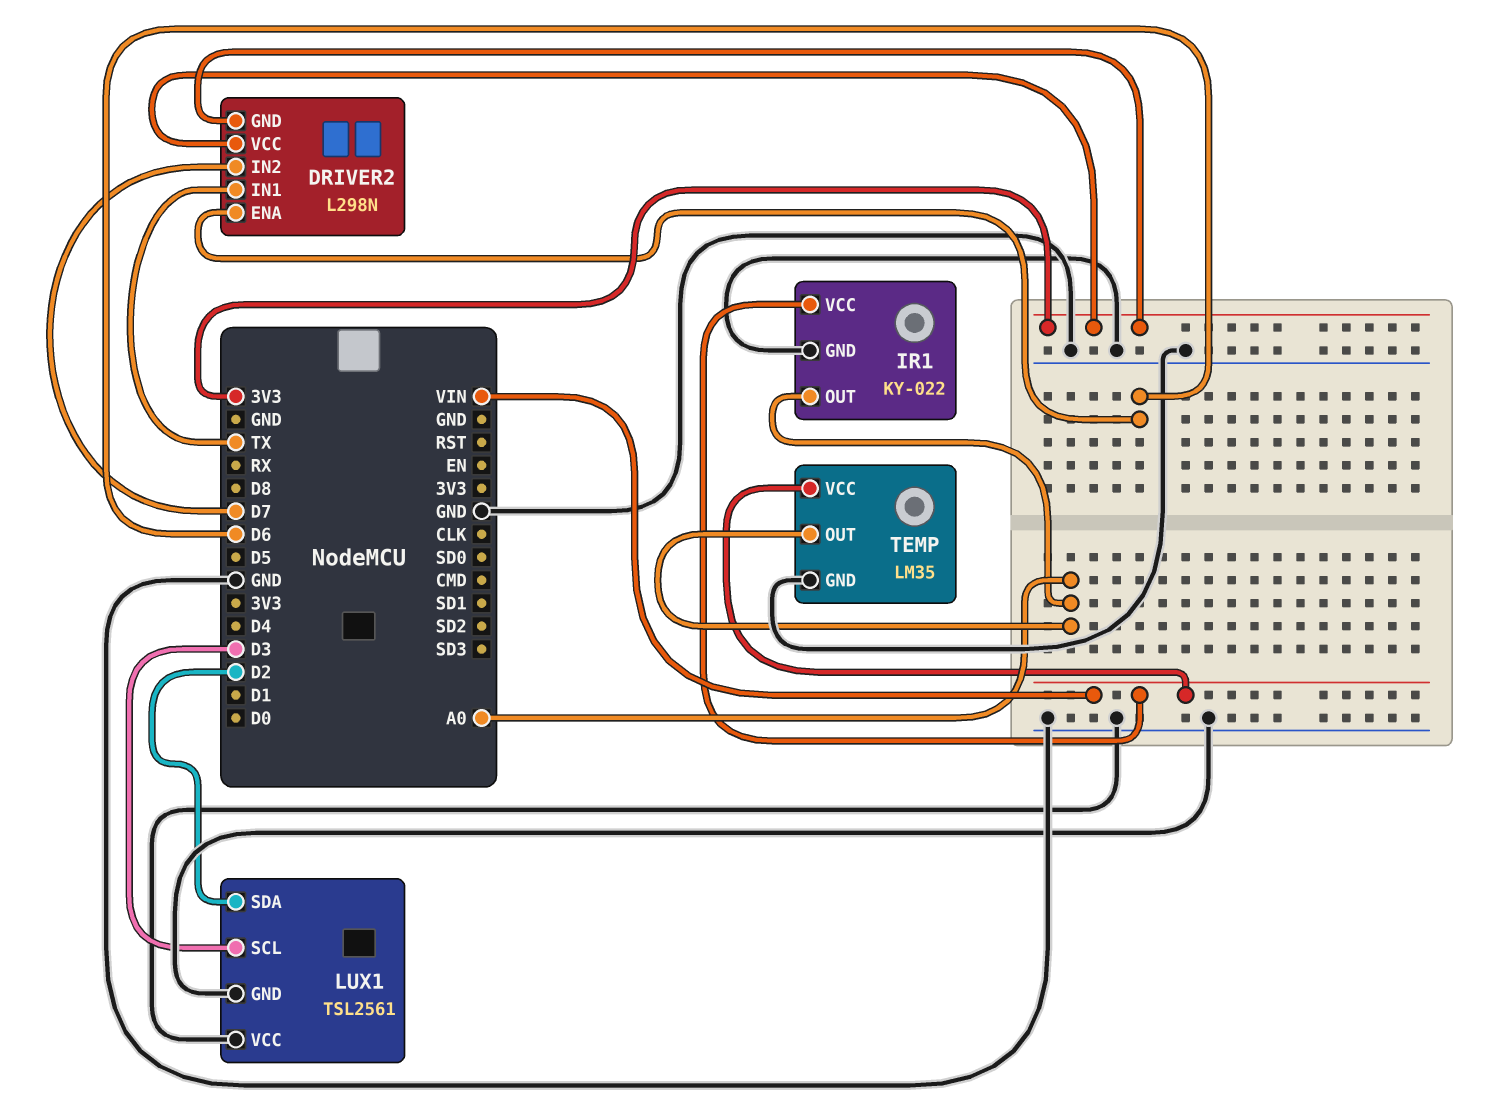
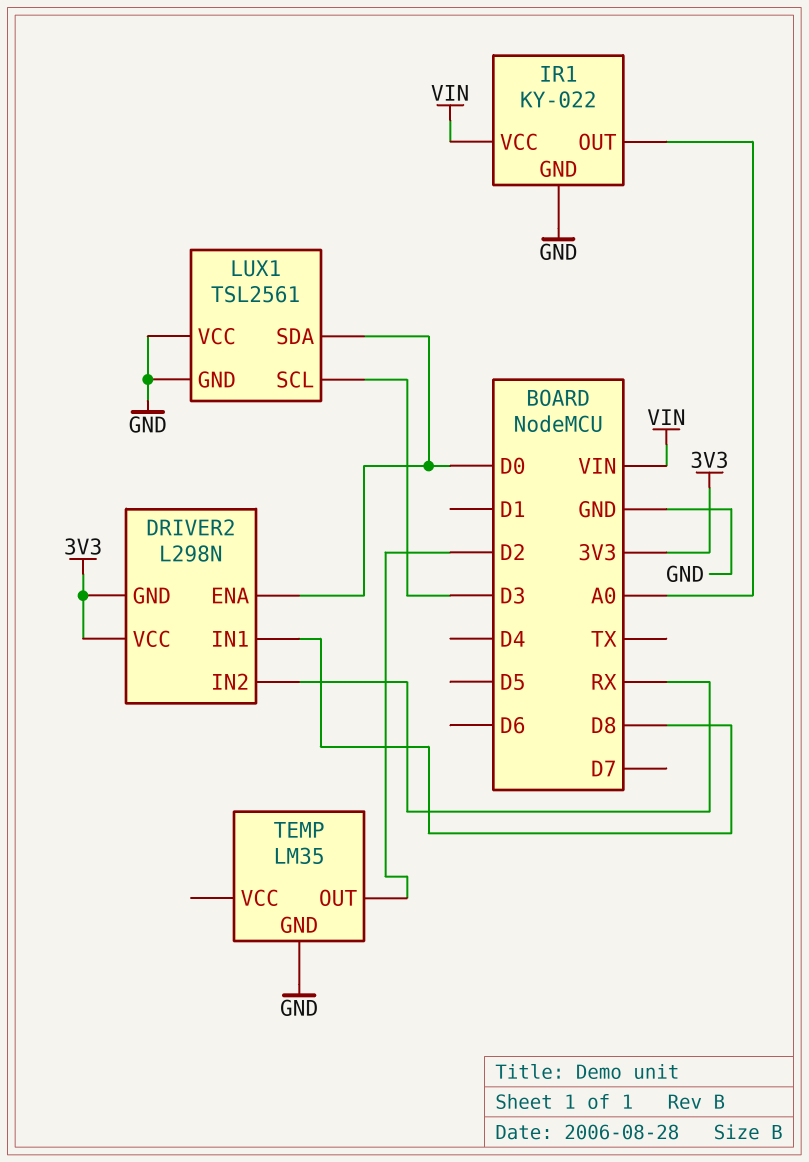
DRIVER2 pin ENA: D6 -> D0
DRIVER2 pin IN1: TX -> D8
DRIVER2 pin IN2: D7 -> RX
LUX1 pin SDA: D2 -> D0
TEMP pin OUT: A0 -> D2
TEMP pin VCC: VIN -> none

